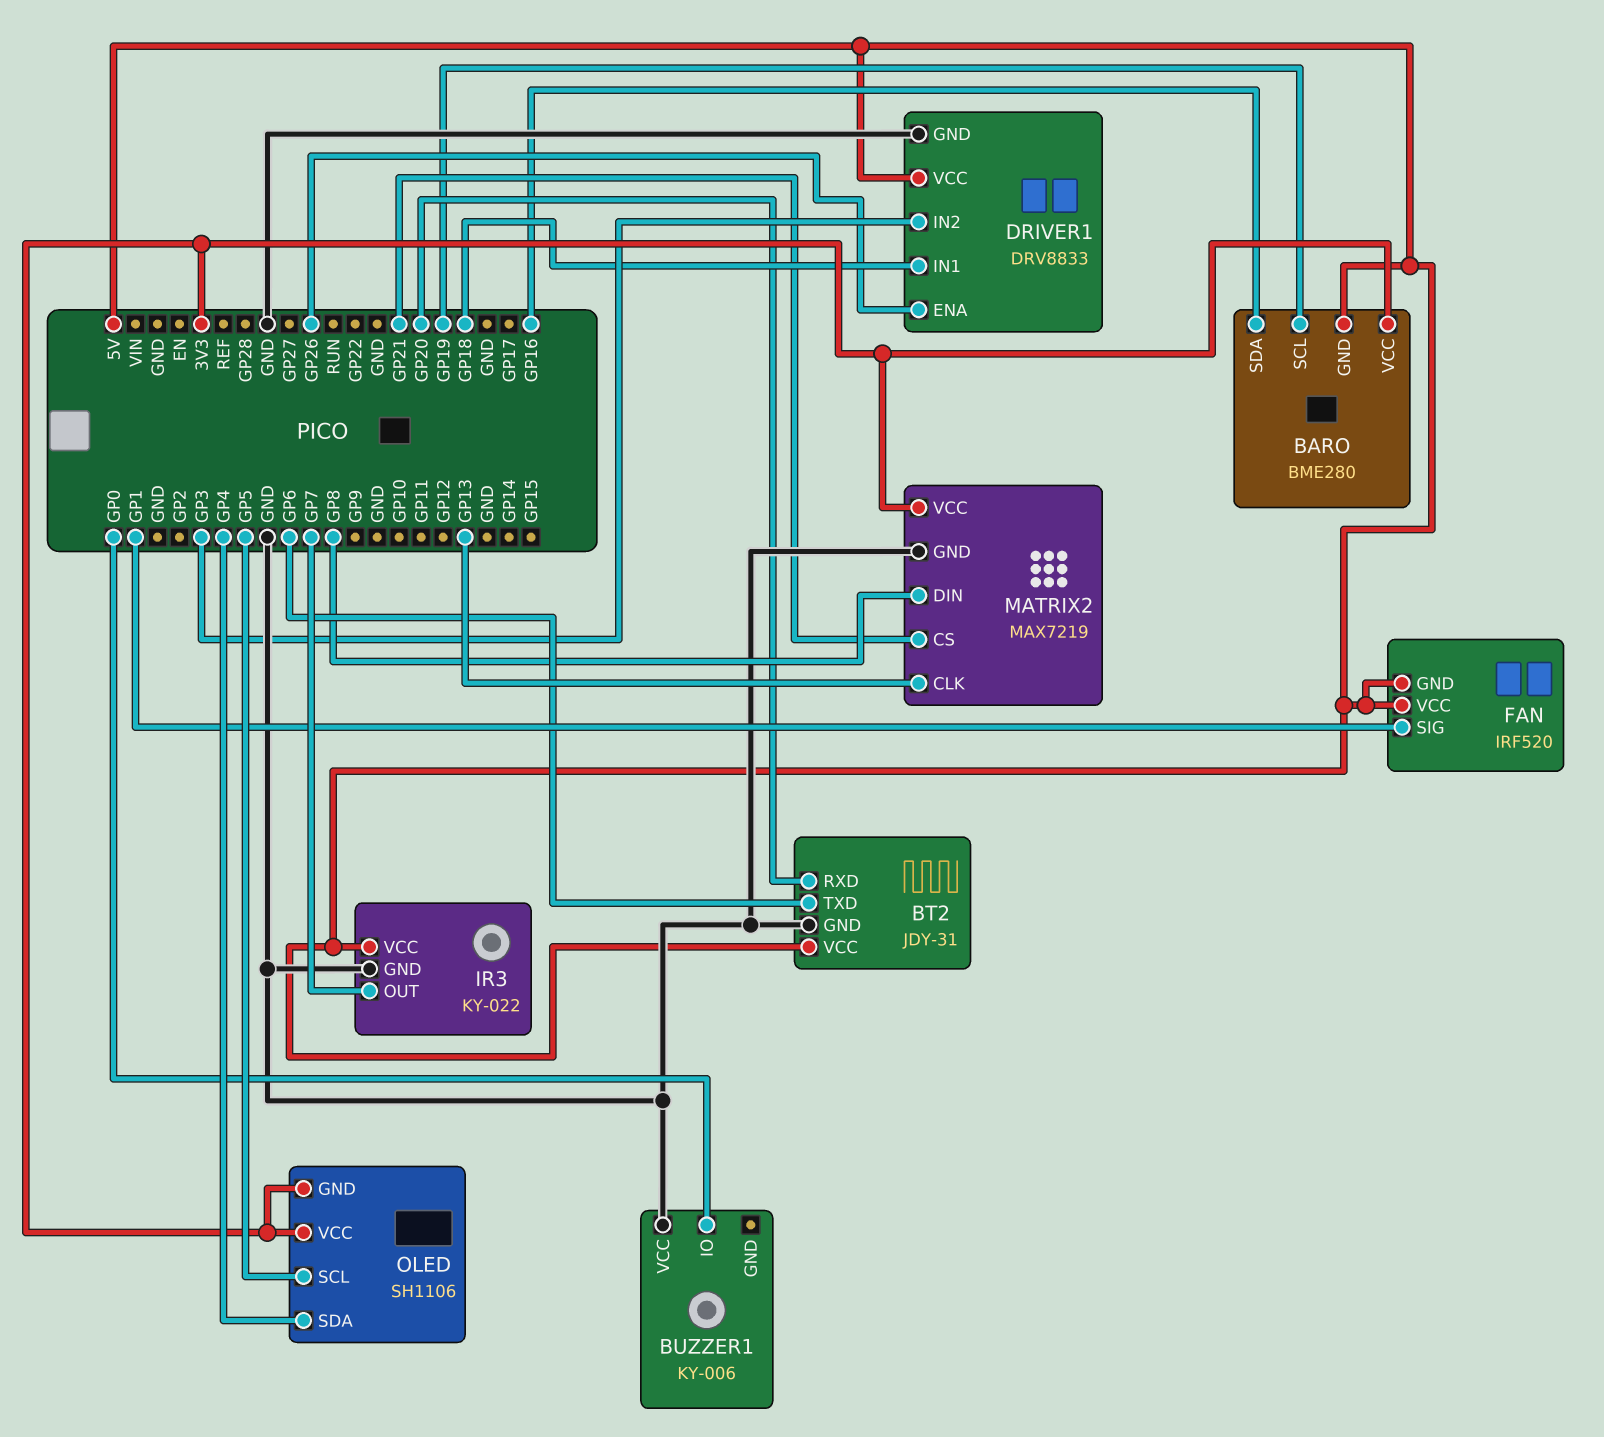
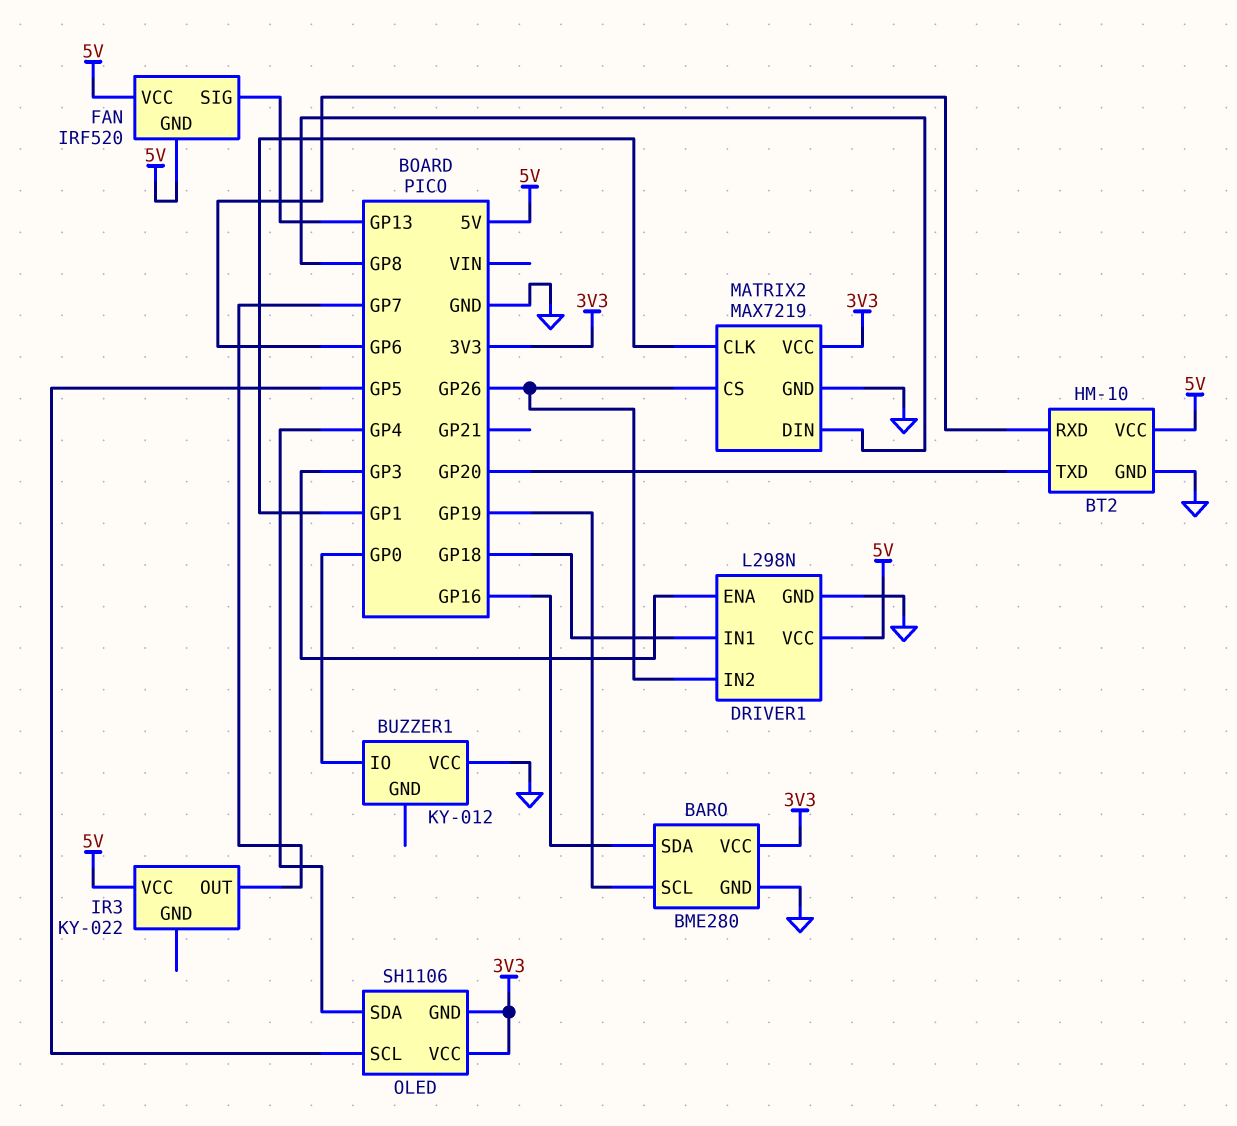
BARO pin GND: 5V -> GND
BT2: JDY-31 -> HM-10
BT2 pin RXD: GP20 -> GP6
BT2 pin TXD: GP6 -> GP20
BUZZER1: KY-006 -> KY-012
DRIVER1: DRV8833 -> L298N
DRIVER1 pin ENA: GP26 -> GP3
DRIVER1 pin IN2: GP3 -> GP26
FAN pin SIG: GP1 -> GP13
IR3 pin GND: GND -> none
MATRIX2 pin CLK: GP13 -> GP1
MATRIX2 pin CS: GP21 -> GP26

